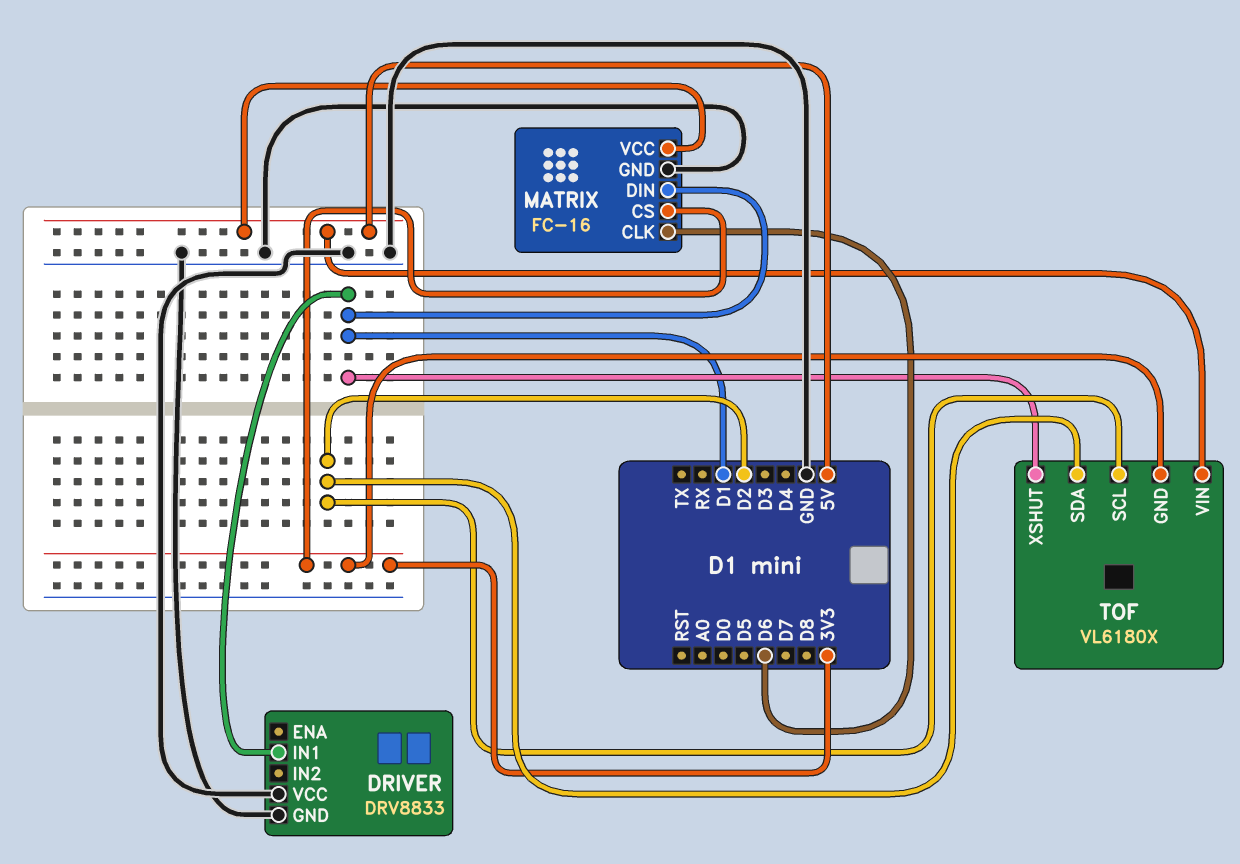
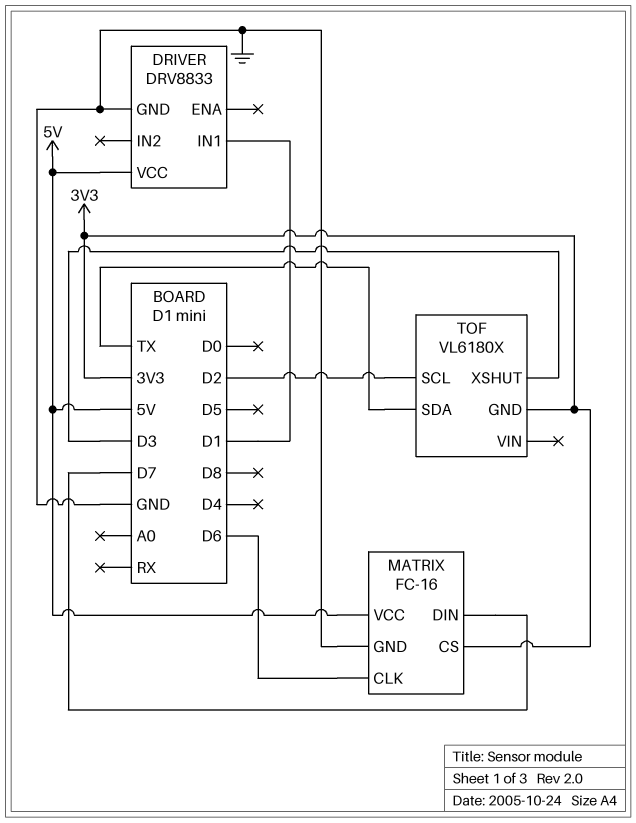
DRIVER pin VCC: GND -> 5V
MATRIX pin DIN: D1 -> D7
TOF pin SDA: D2 -> TX
TOF pin VIN: 5V -> none
TOF pin XSHUT: D1 -> D3

